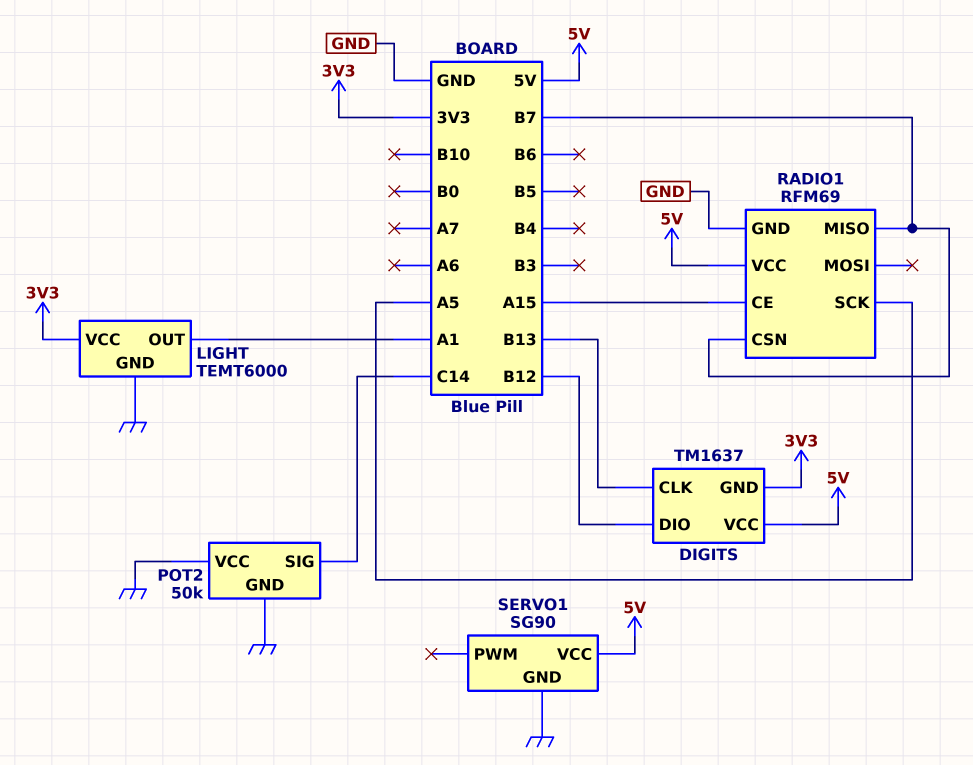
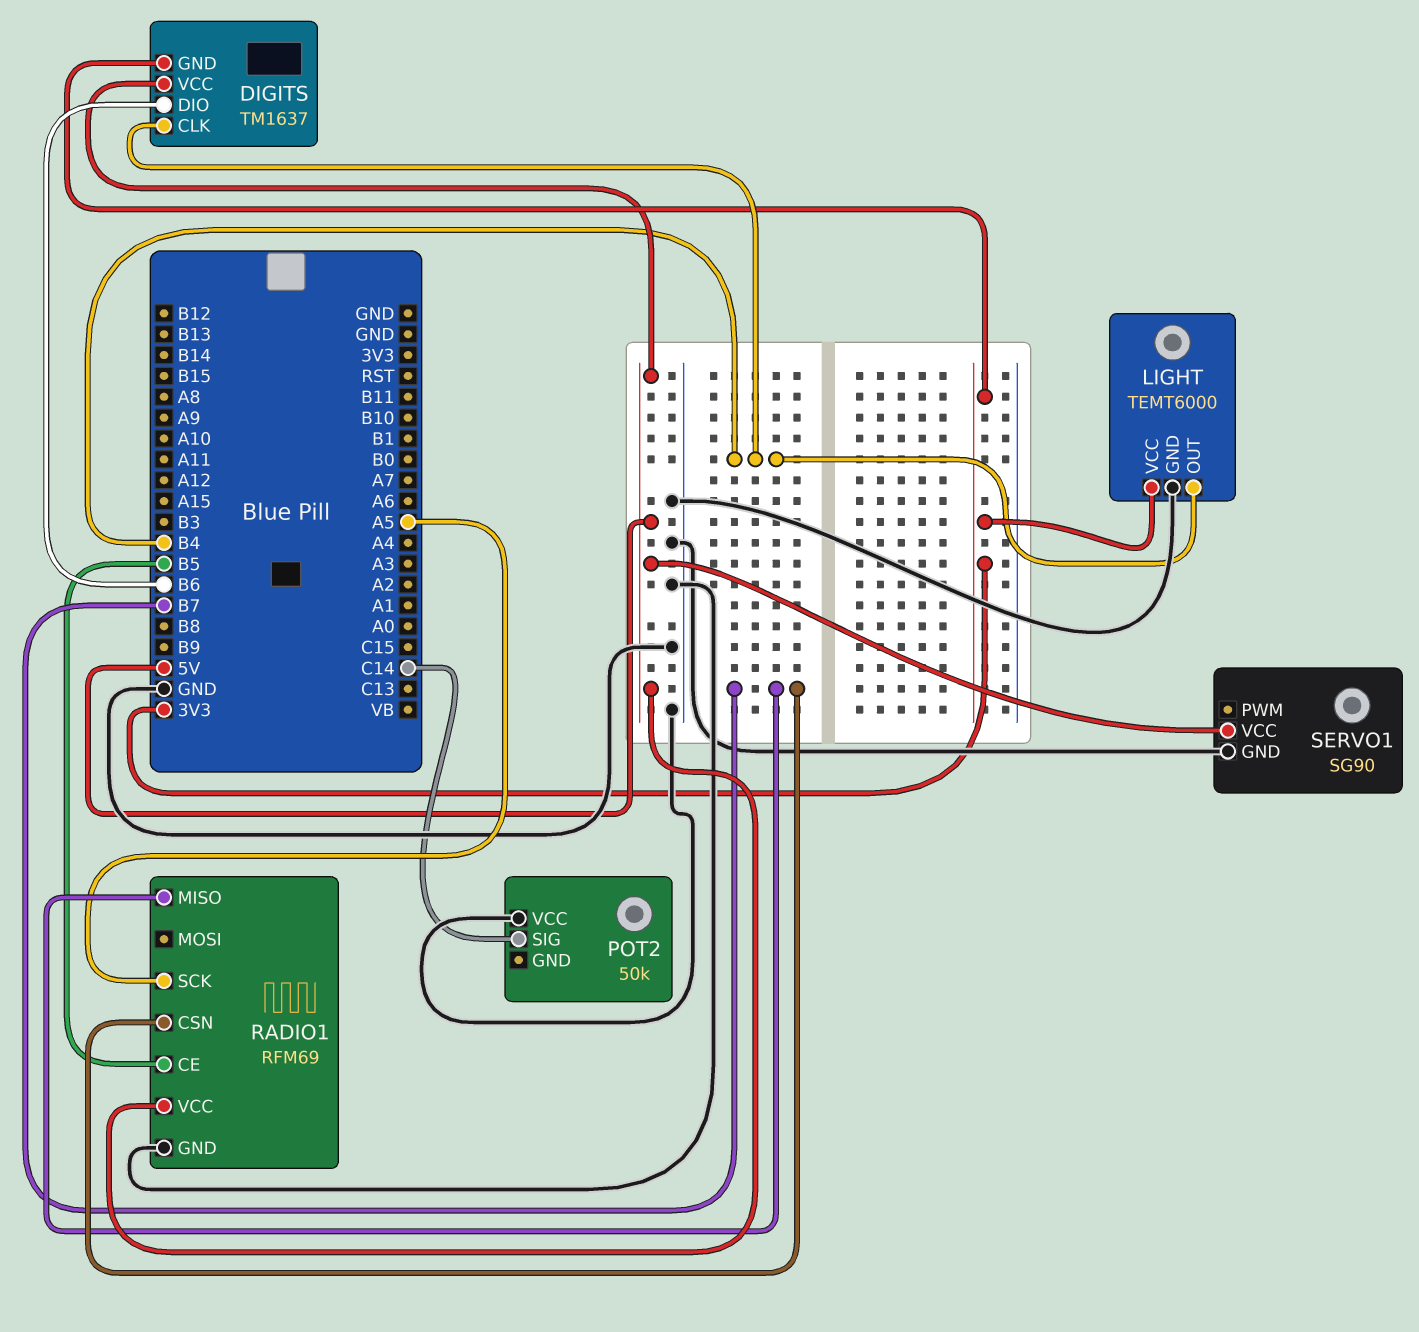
DIGITS pin CLK: B13 -> B4
DIGITS pin DIO: B12 -> B6
LIGHT pin OUT: A1 -> B4
POT2 pin GND: GND -> none
RADIO1 pin CE: A15 -> B5

